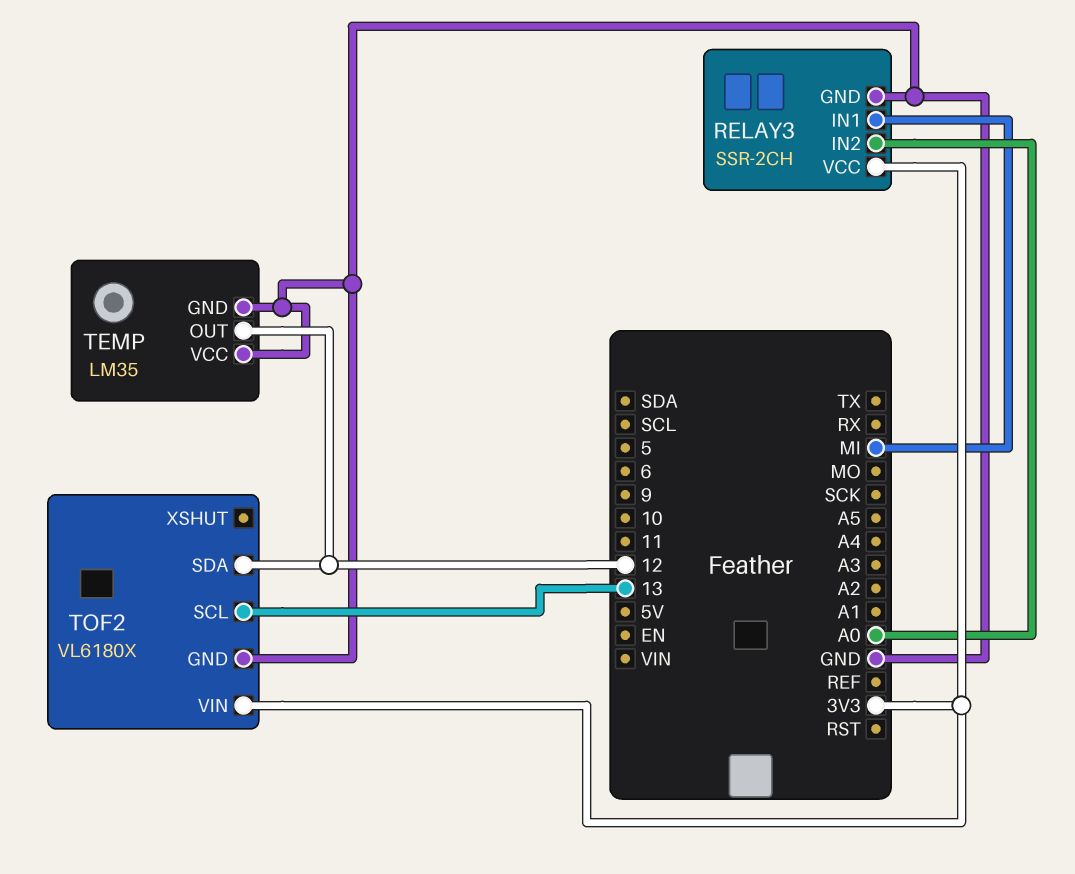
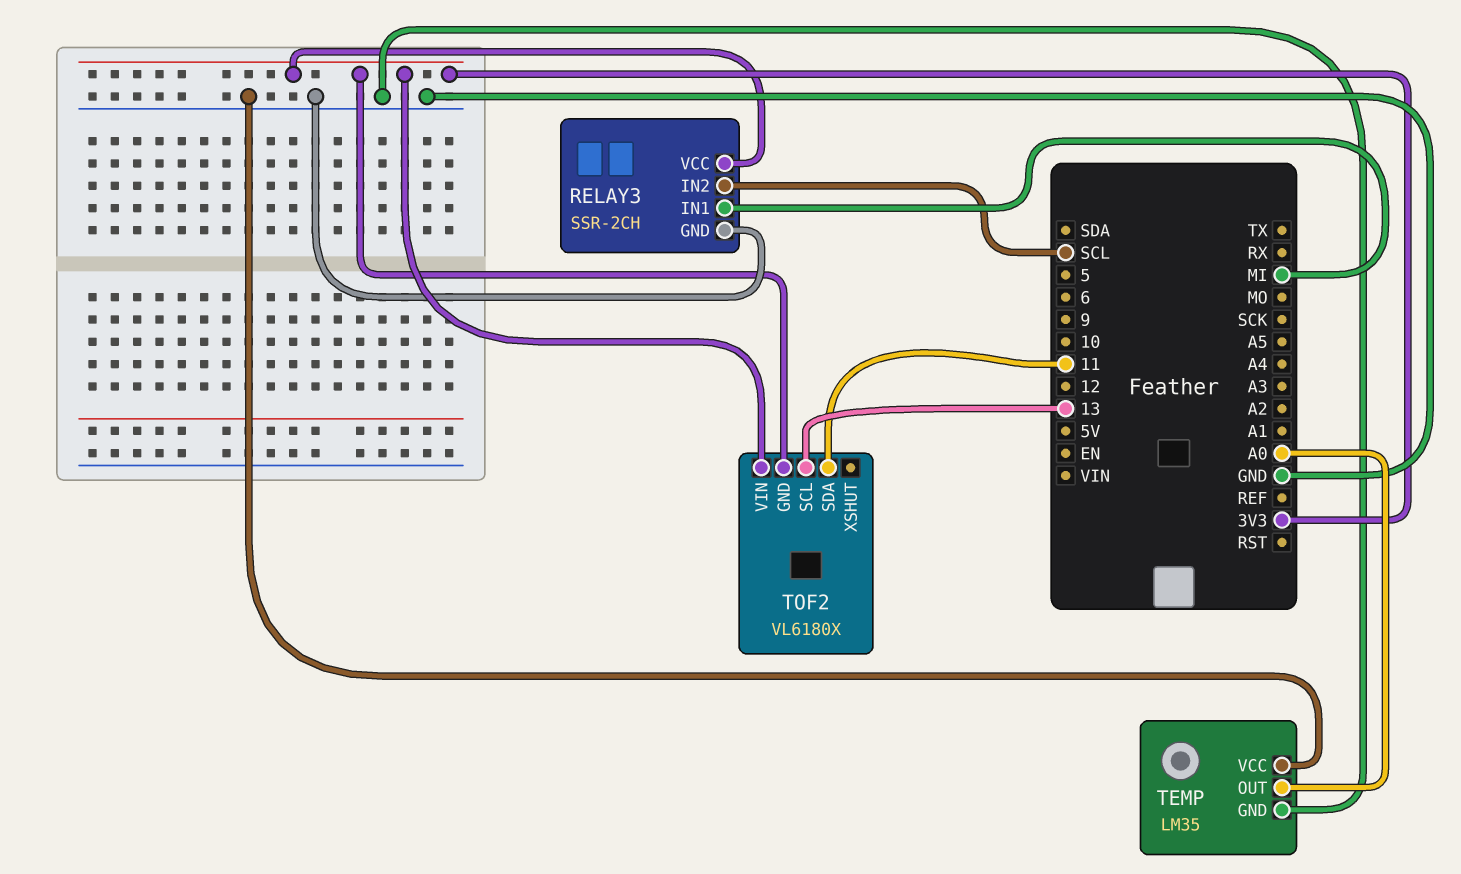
RELAY3 pin IN2: A0 -> SCL
TEMP pin OUT: 12 -> A0
TOF2 pin GND: GND -> 3V3
TOF2 pin SDA: 12 -> 11

